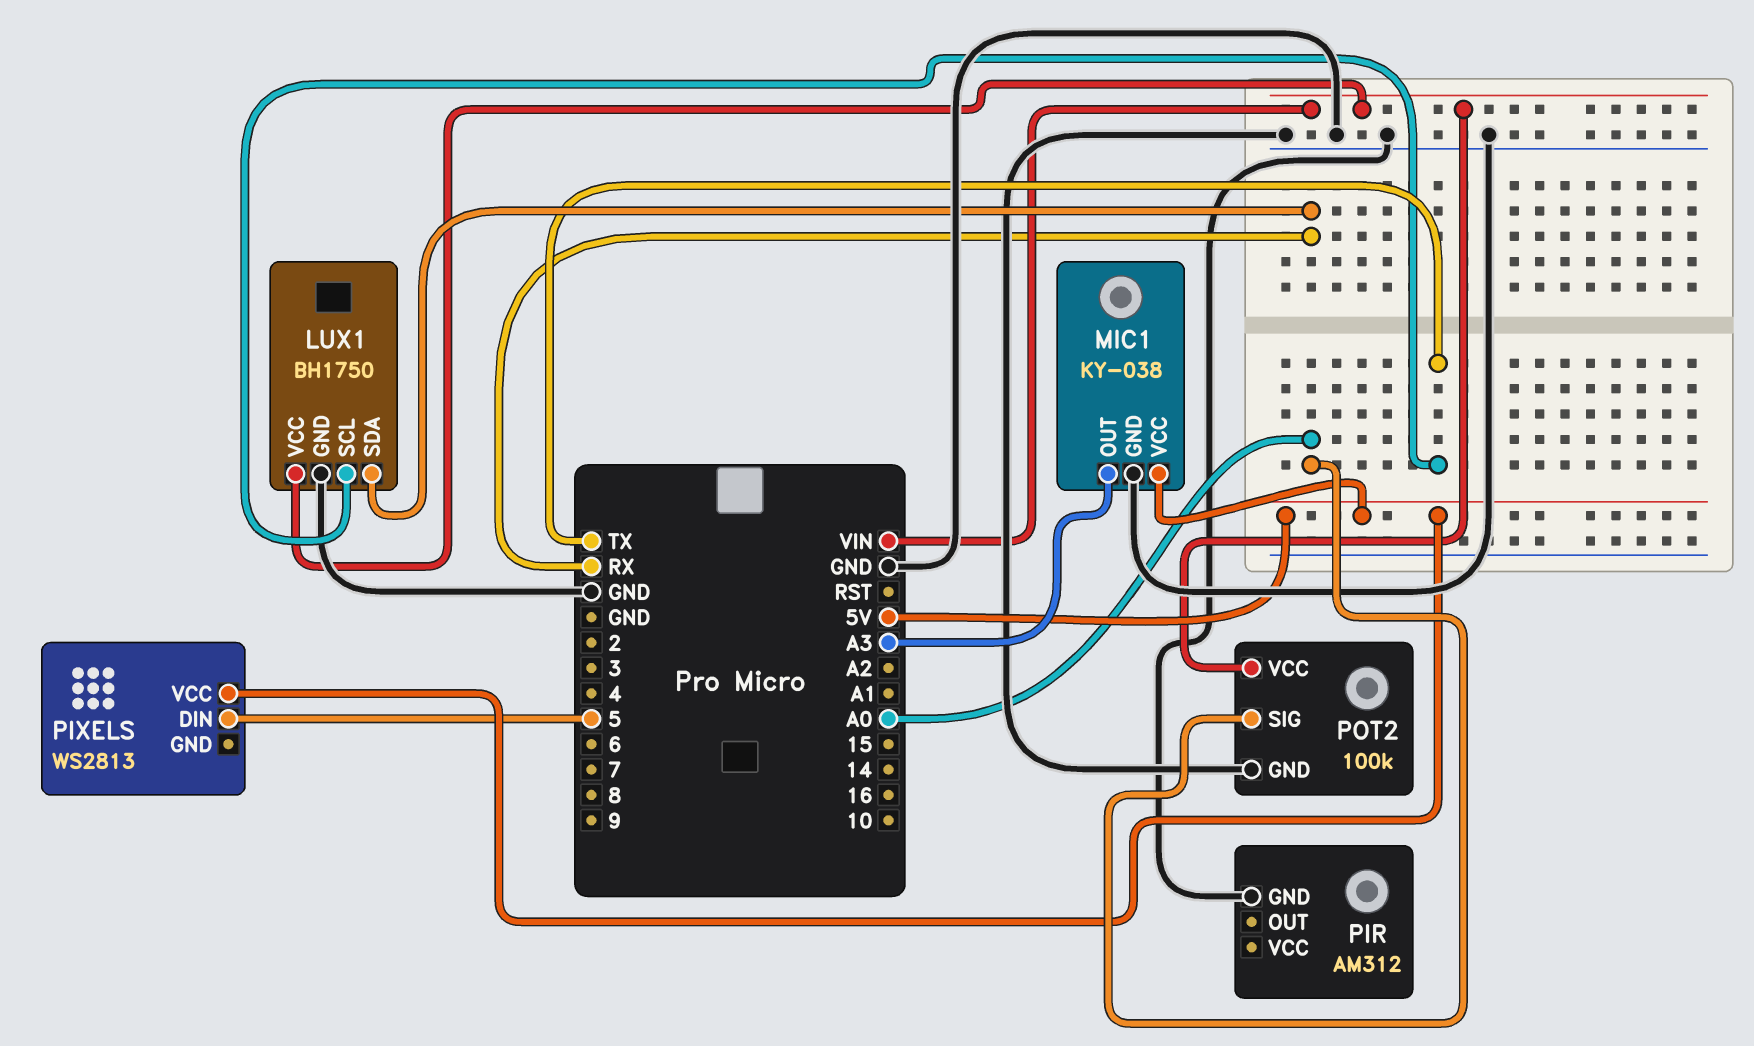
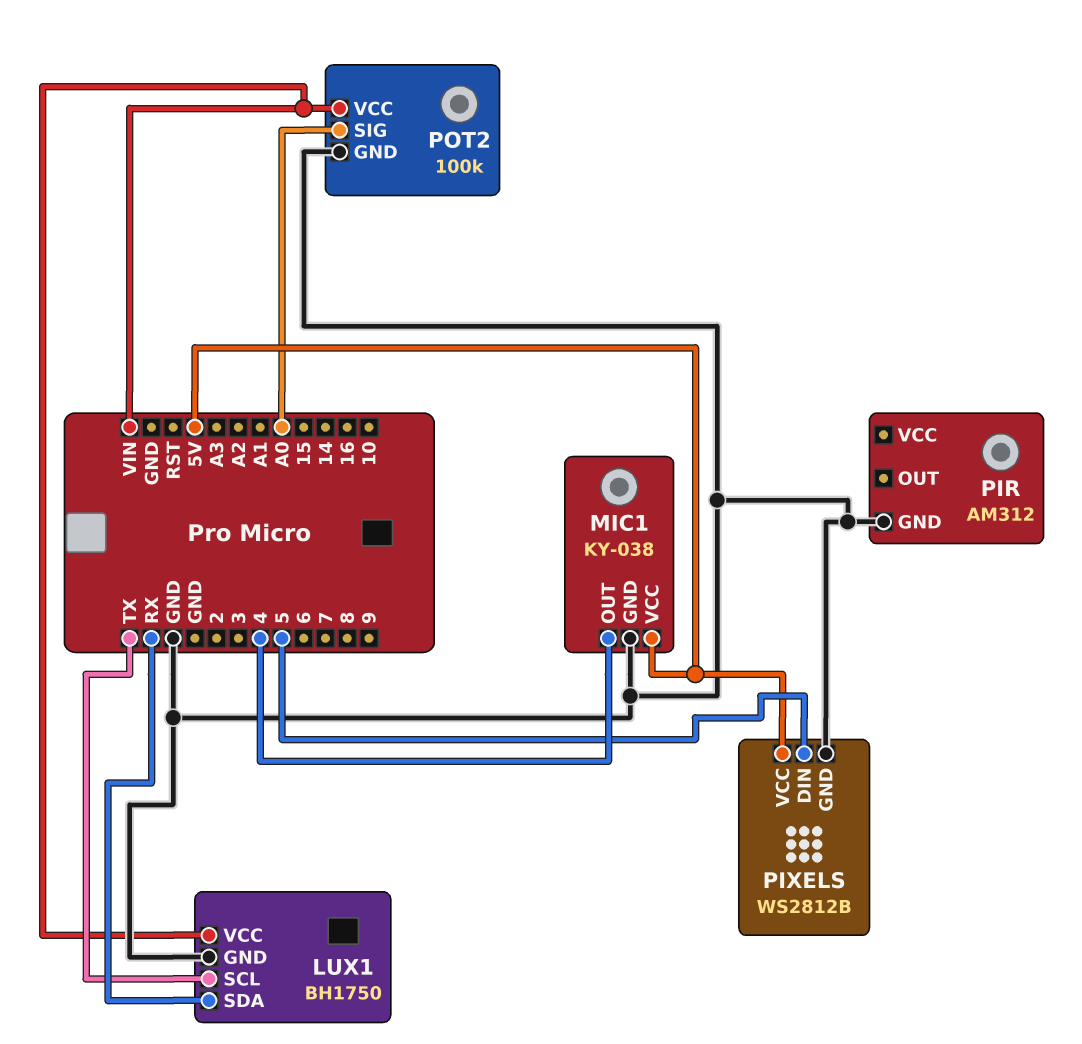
MIC1 pin OUT: A3 -> 4
PIXELS: WS2813 -> WS2812B
PIXELS pin GND: none -> GND

